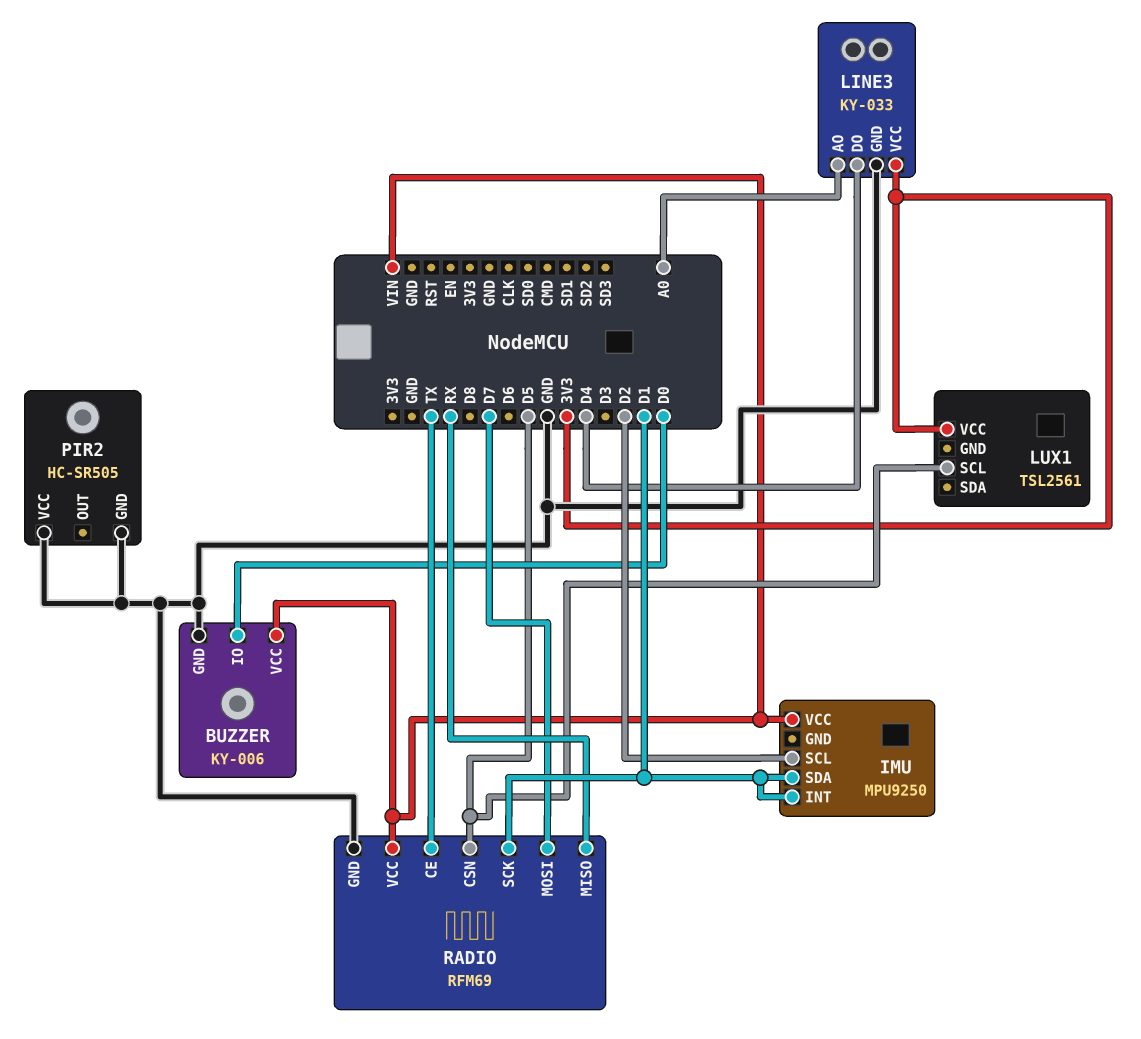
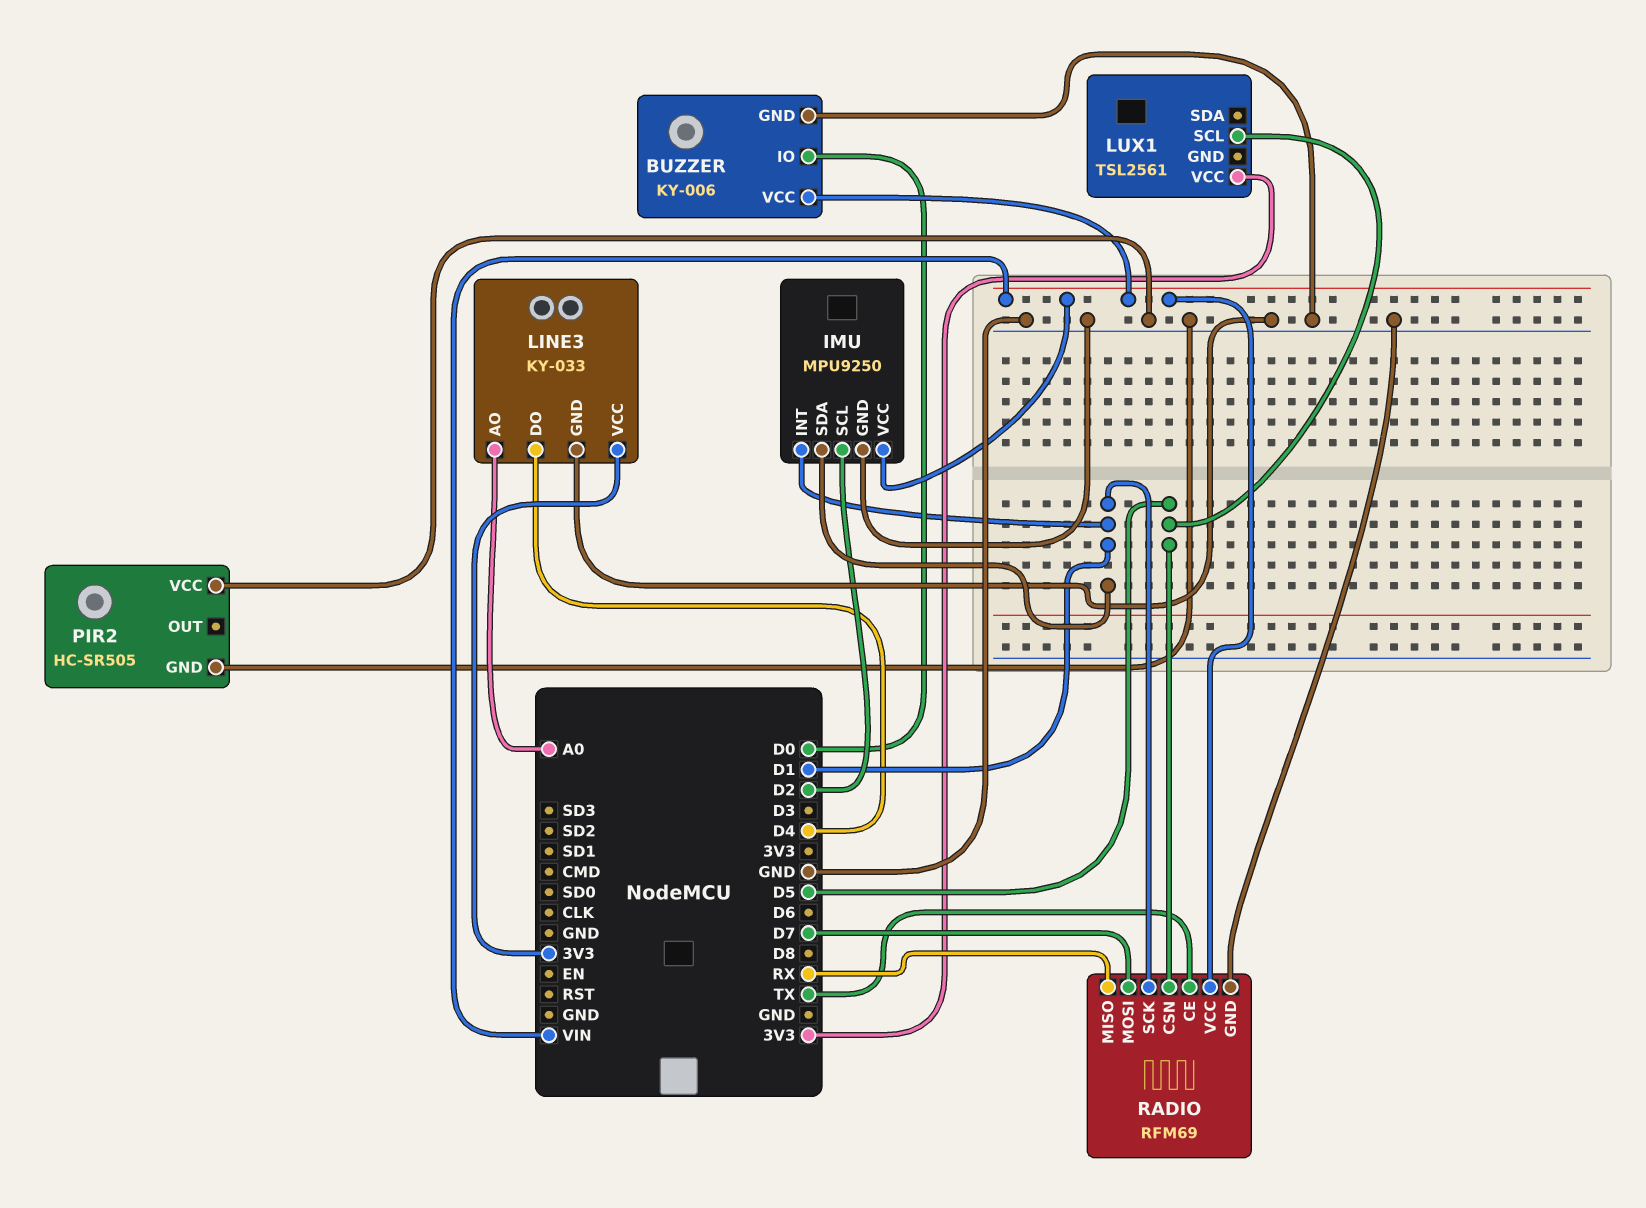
IMU pin GND: none -> GND

